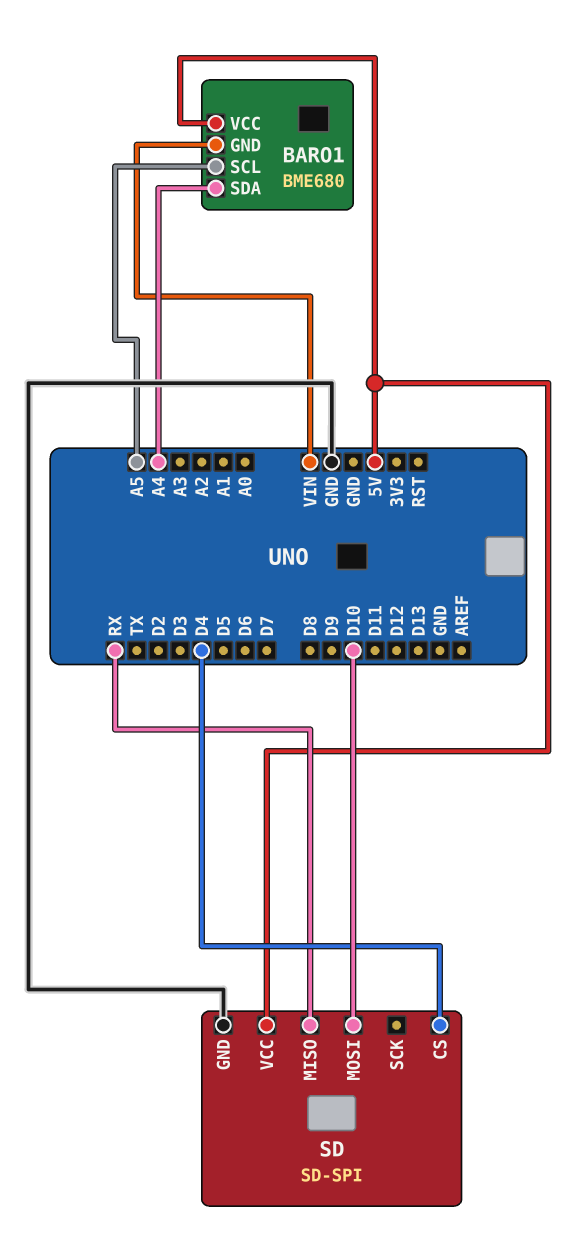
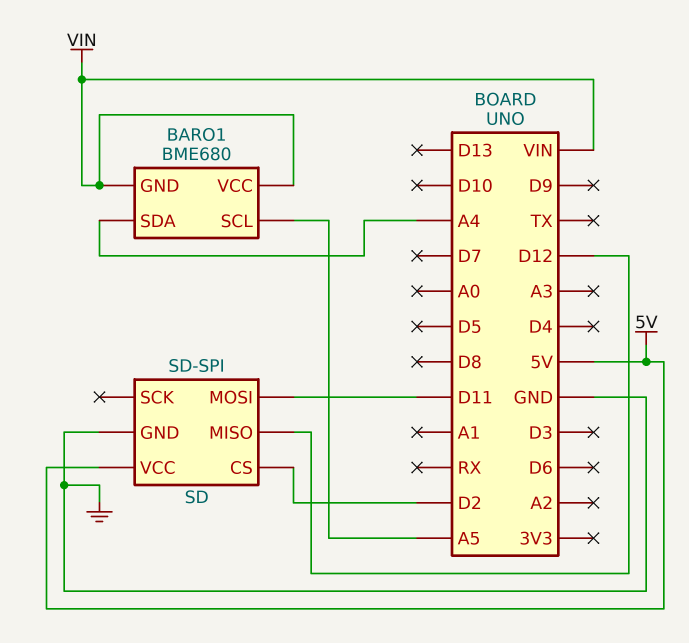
BARO1 pin VCC: 5V -> VIN
SD pin CS: D4 -> D2
SD pin MISO: RX -> D12
SD pin MOSI: D10 -> D11

